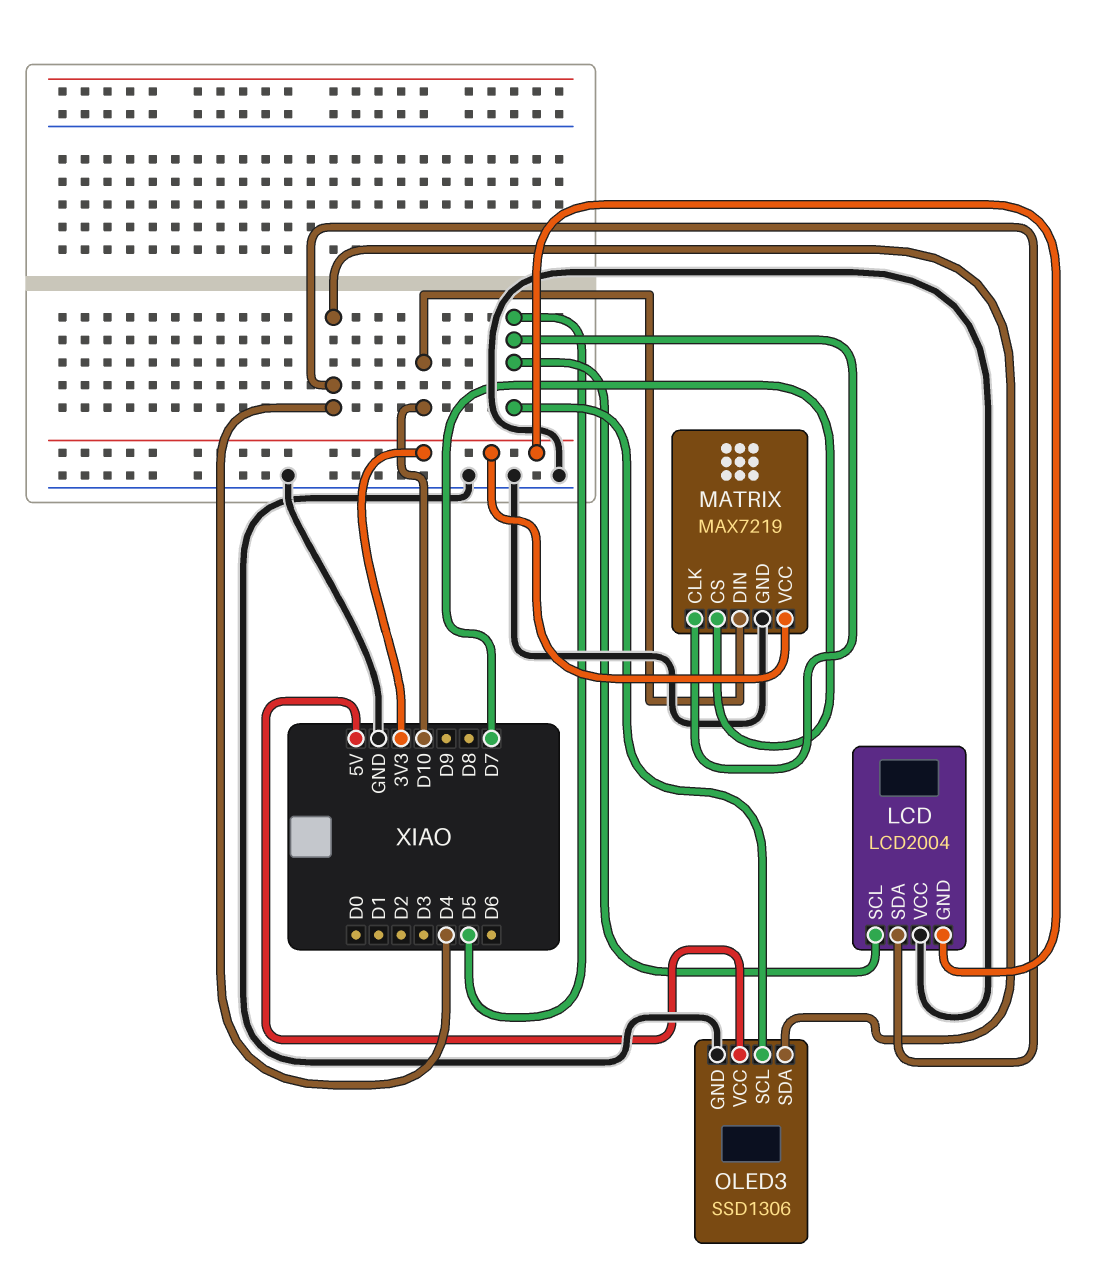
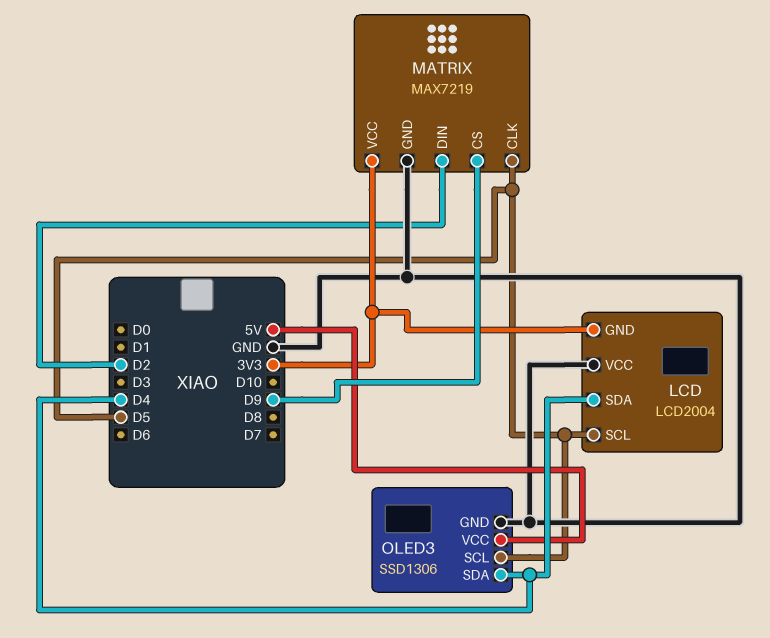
MATRIX pin CS: D7 -> D9
MATRIX pin DIN: D10 -> D2

